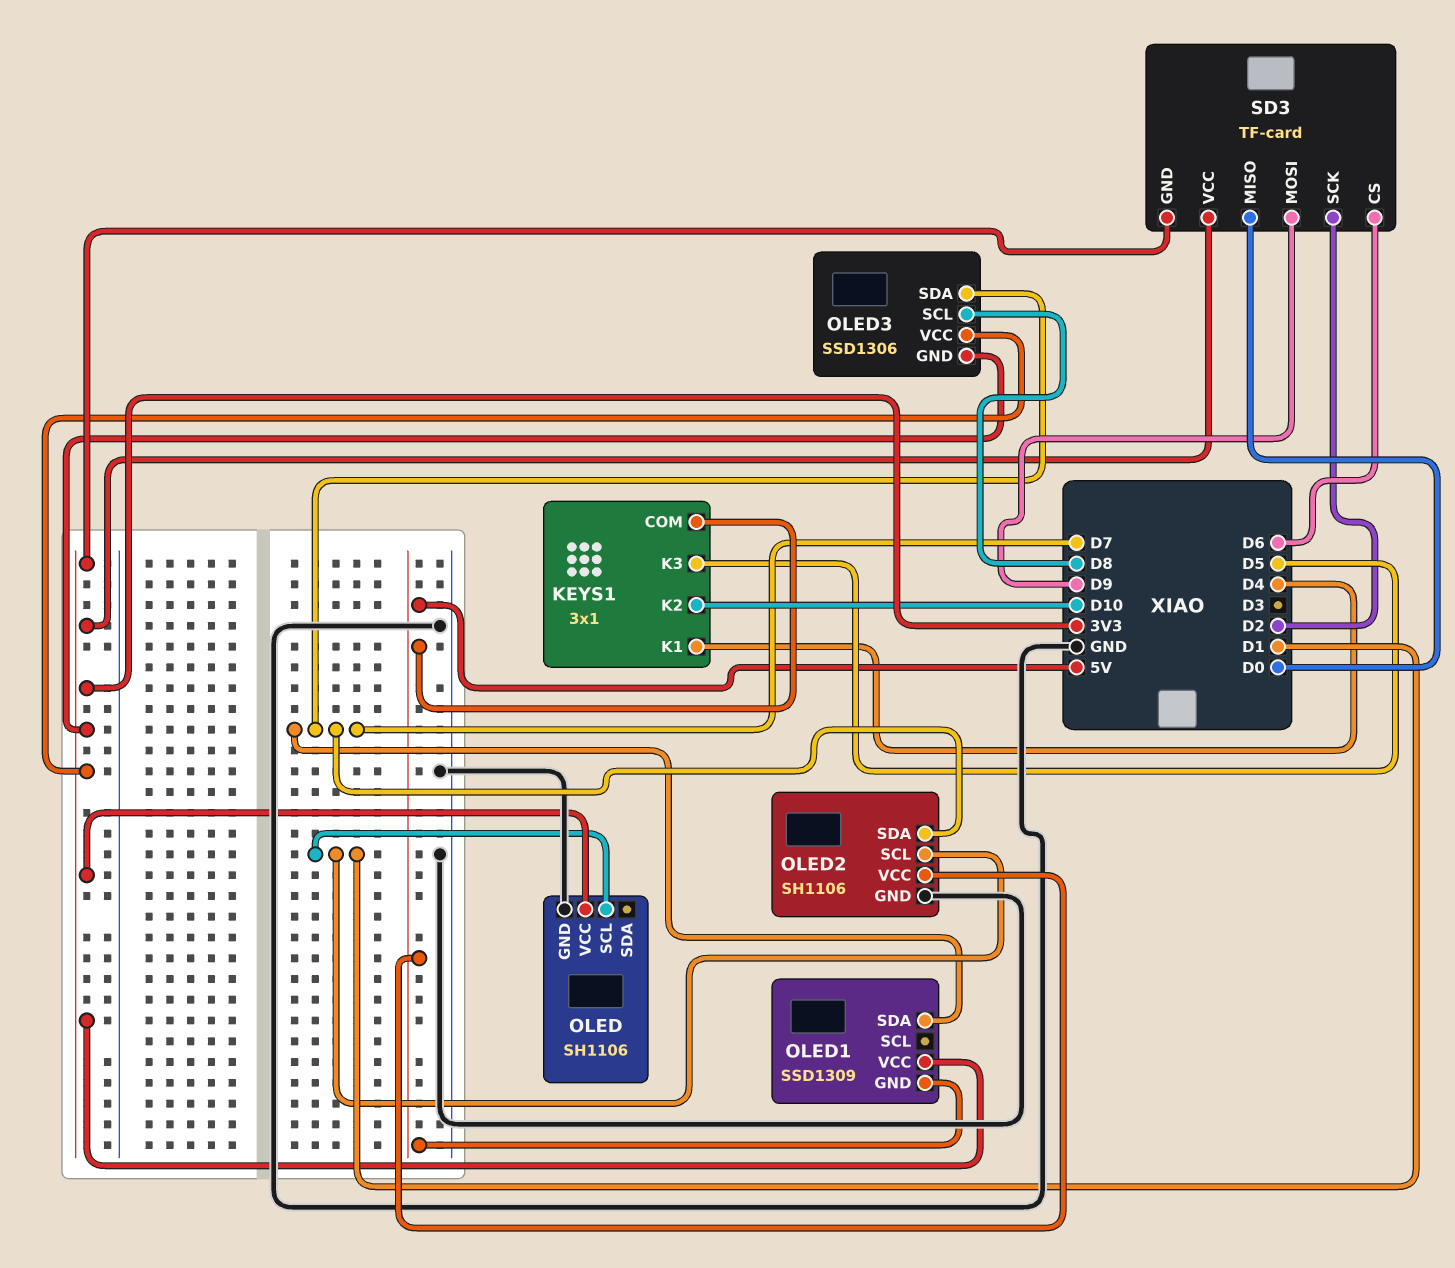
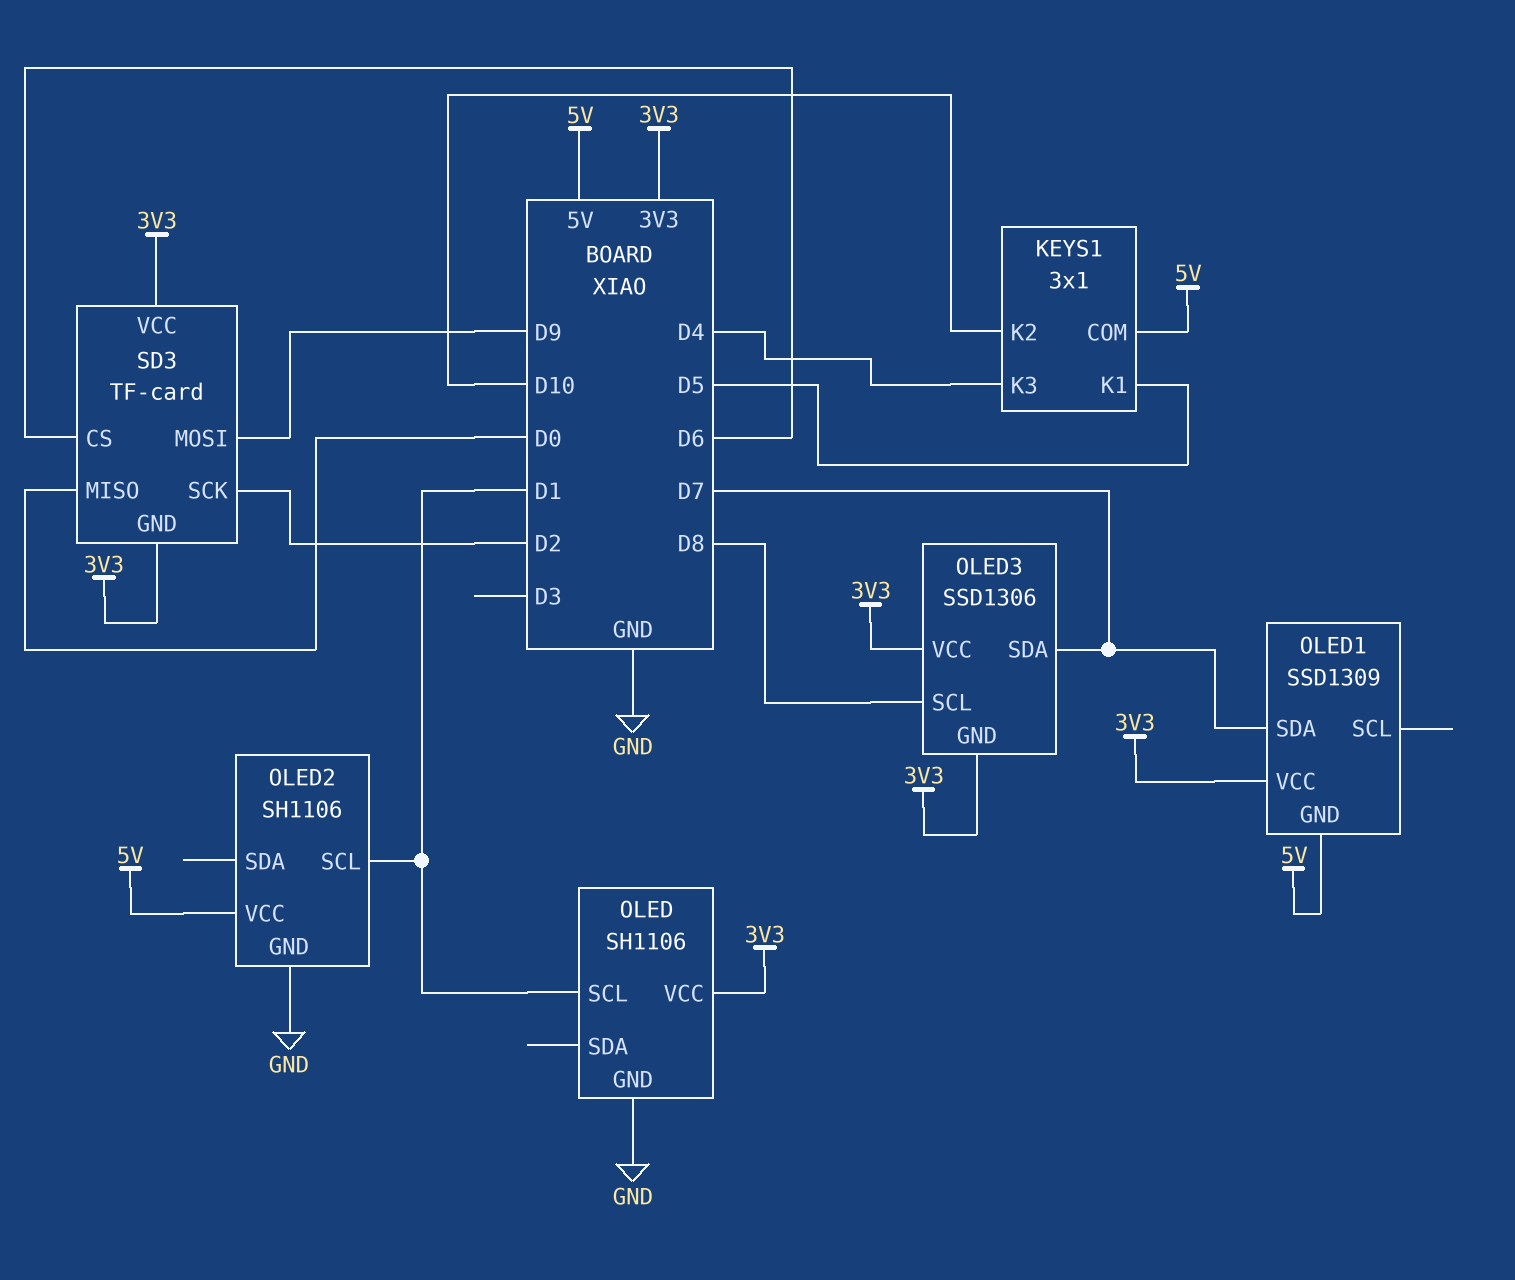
KEYS1 pin K1: D4 -> D5
KEYS1 pin K3: D5 -> D4
OLED2 pin SDA: D7 -> none

